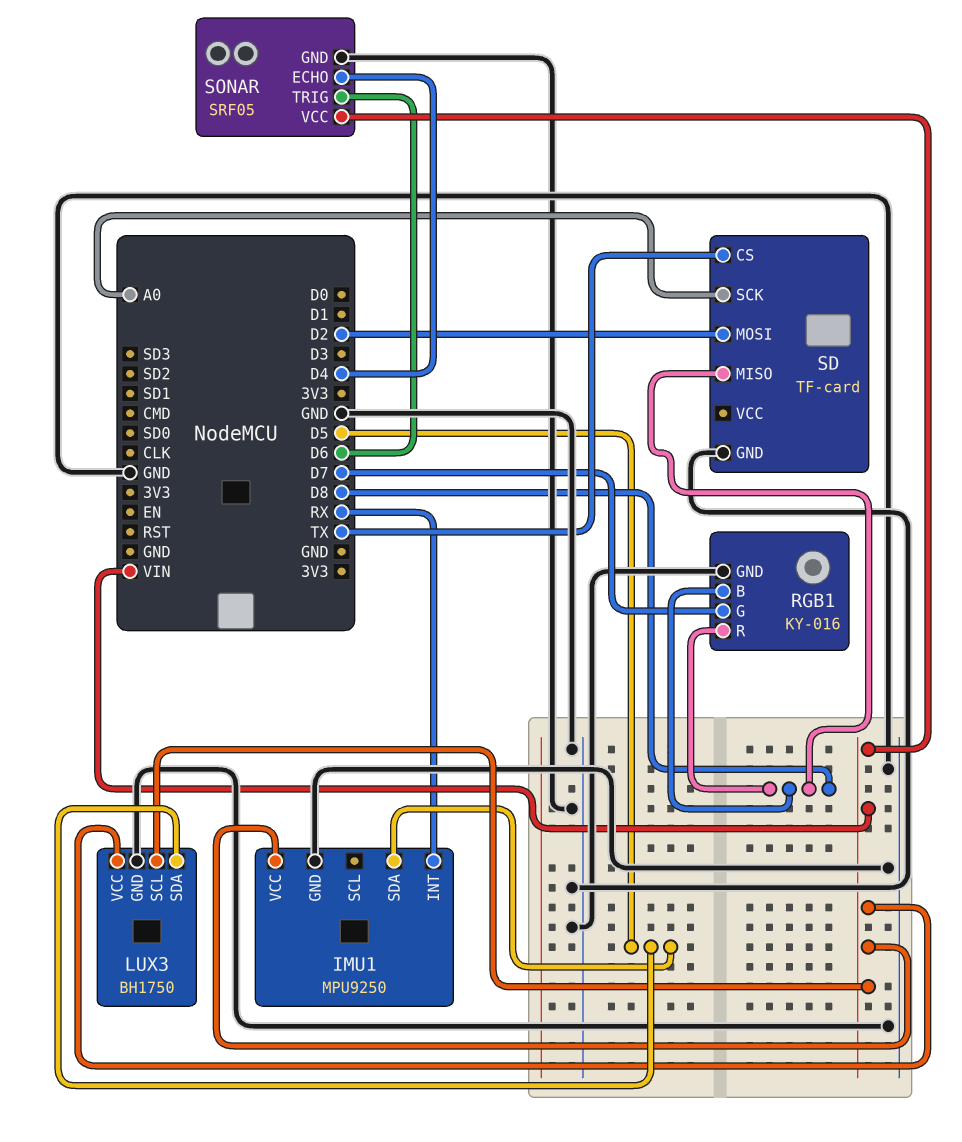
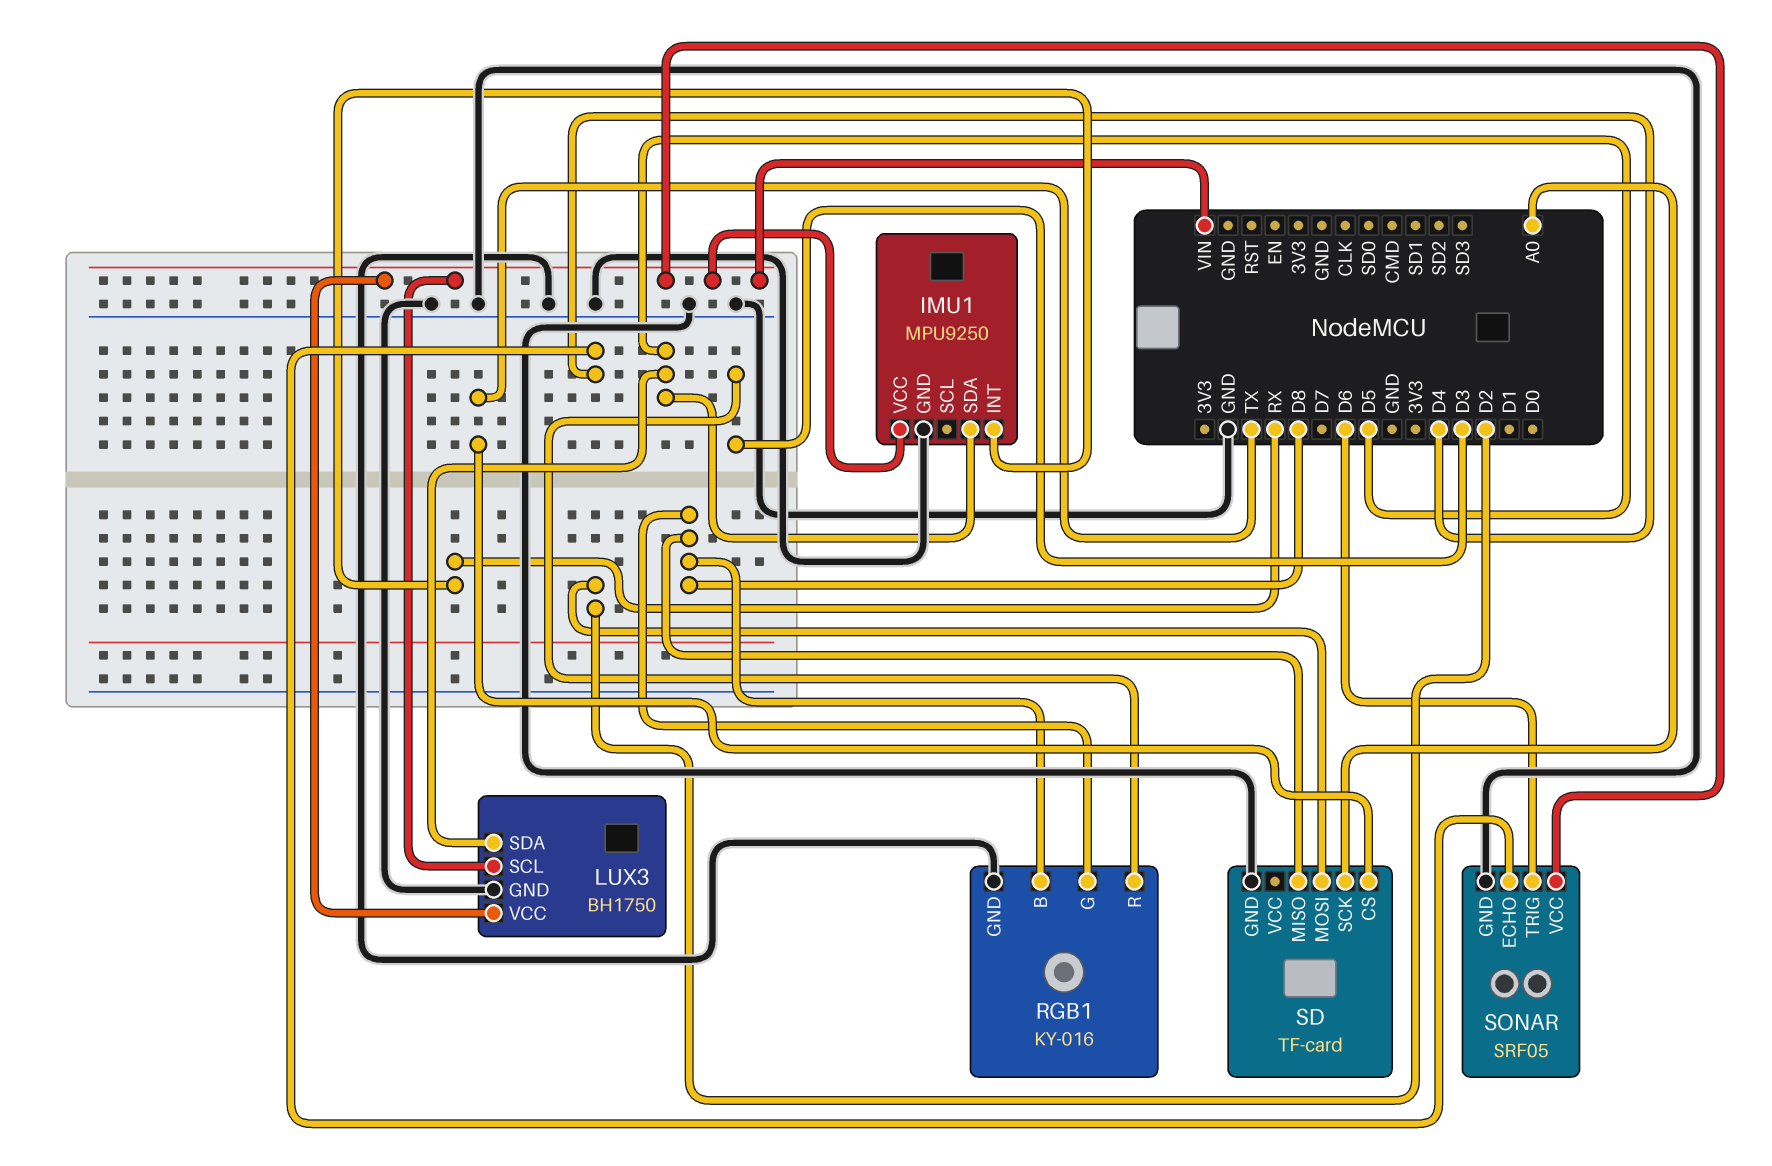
RGB1 pin G: D7 -> D8
RGB1 pin R: D8 -> D3

